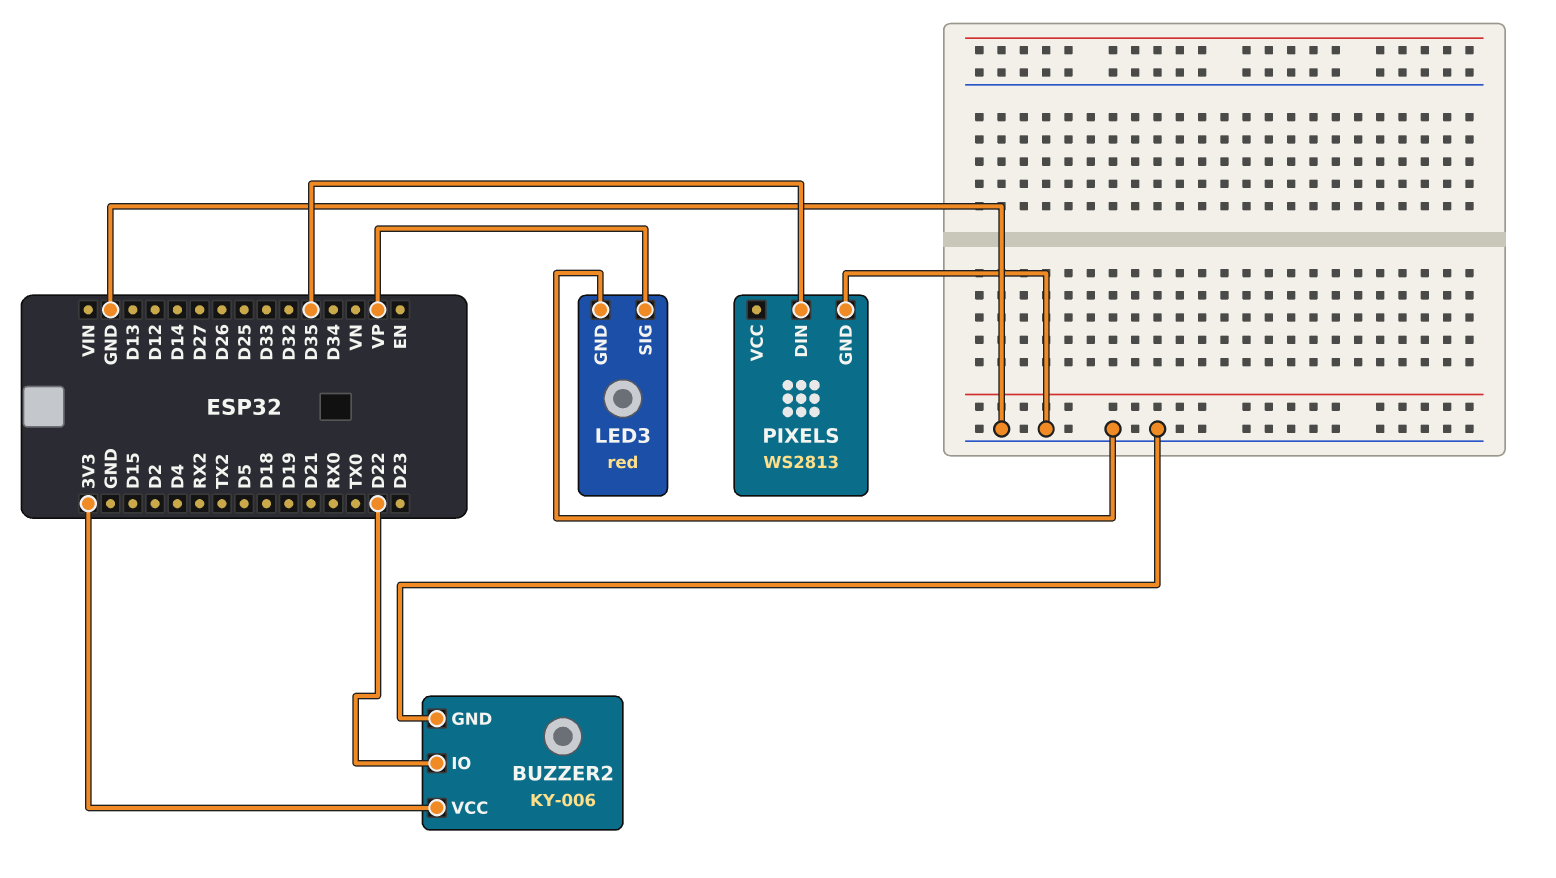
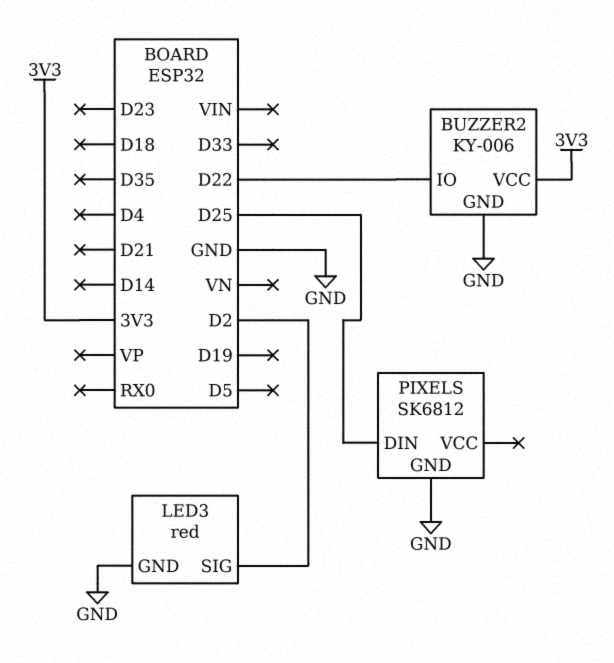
LED3 pin SIG: VP -> D2
PIXELS: WS2813 -> SK6812
PIXELS pin DIN: D35 -> D25

